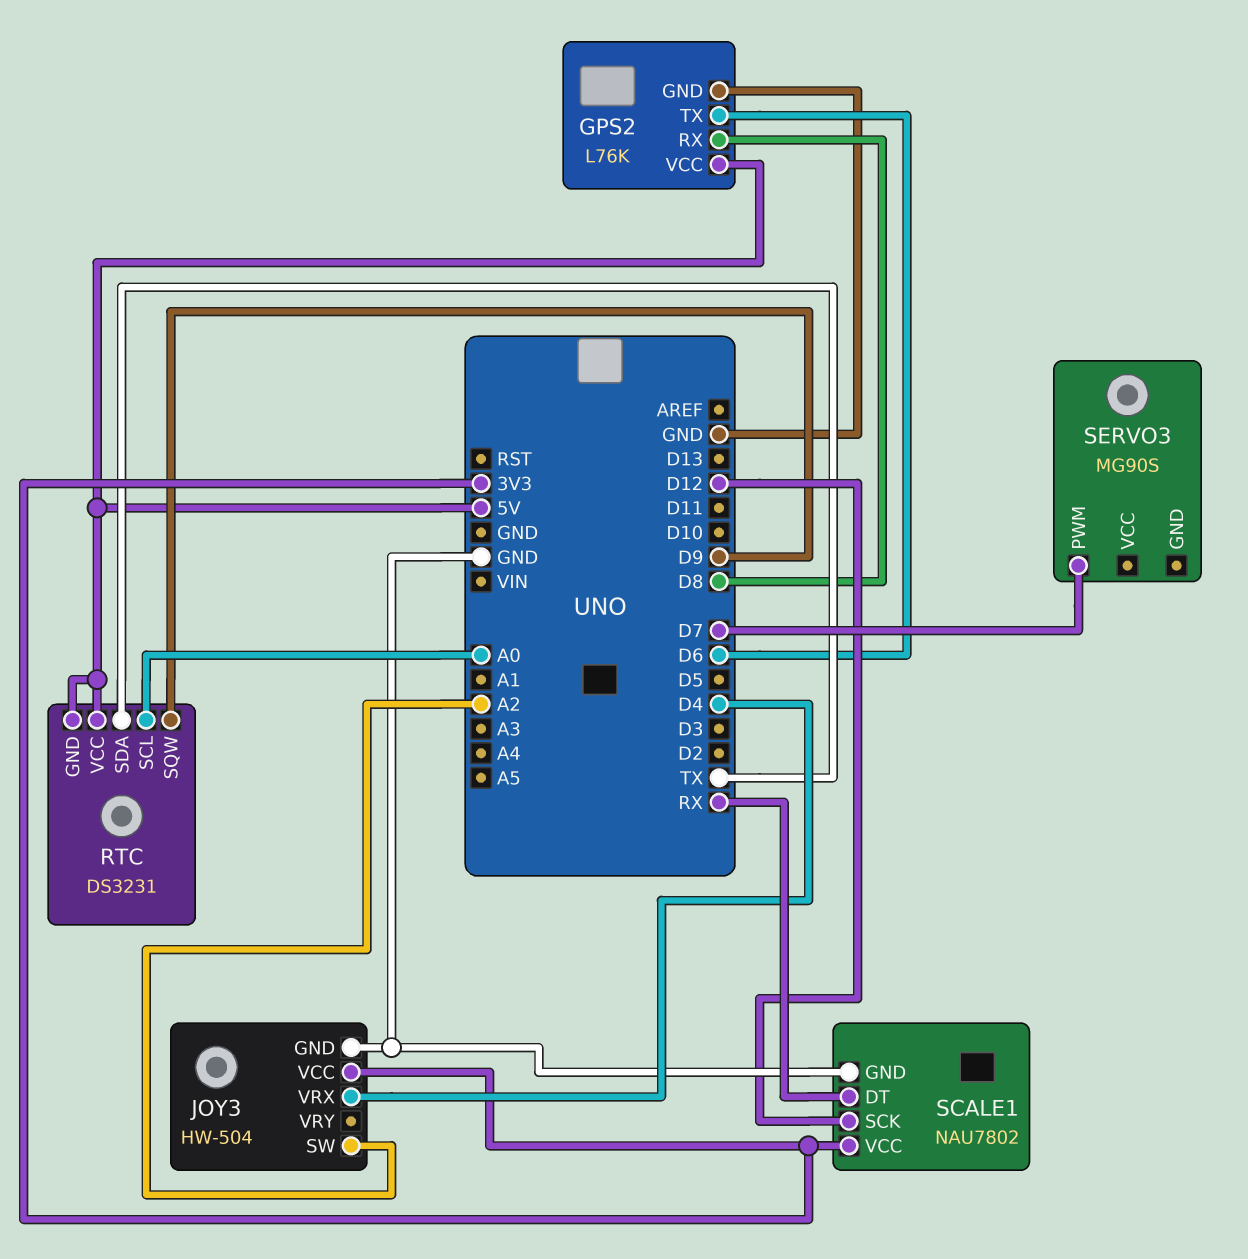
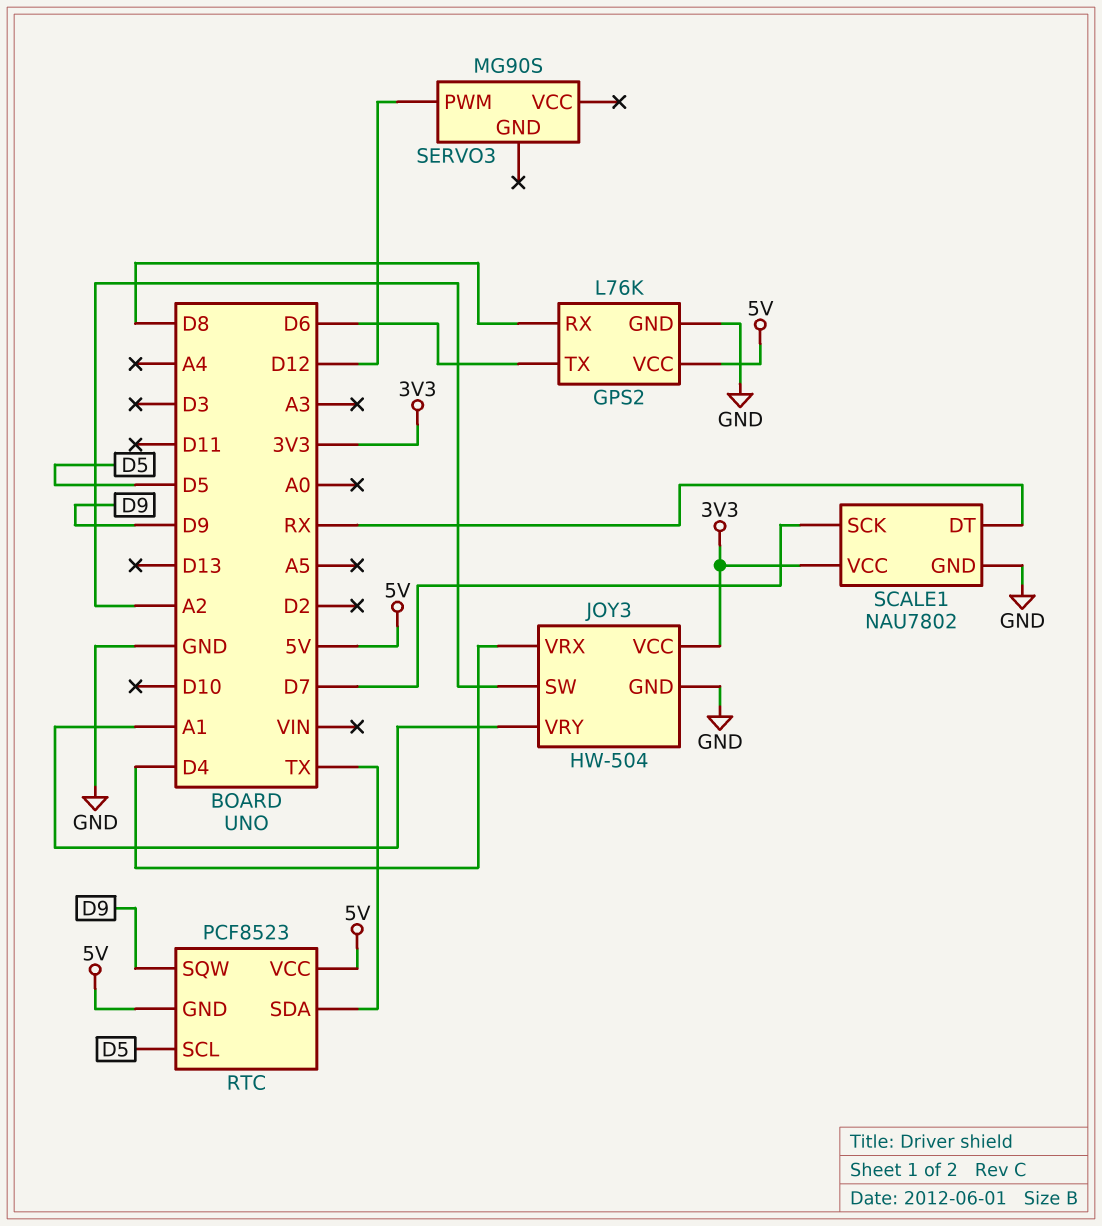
JOY3 pin VRY: none -> A1
RTC: DS3231 -> PCF8523
RTC pin SCL: A0 -> D5
SCALE1 pin SCK: D12 -> D7
SERVO3 pin PWM: D7 -> D12

